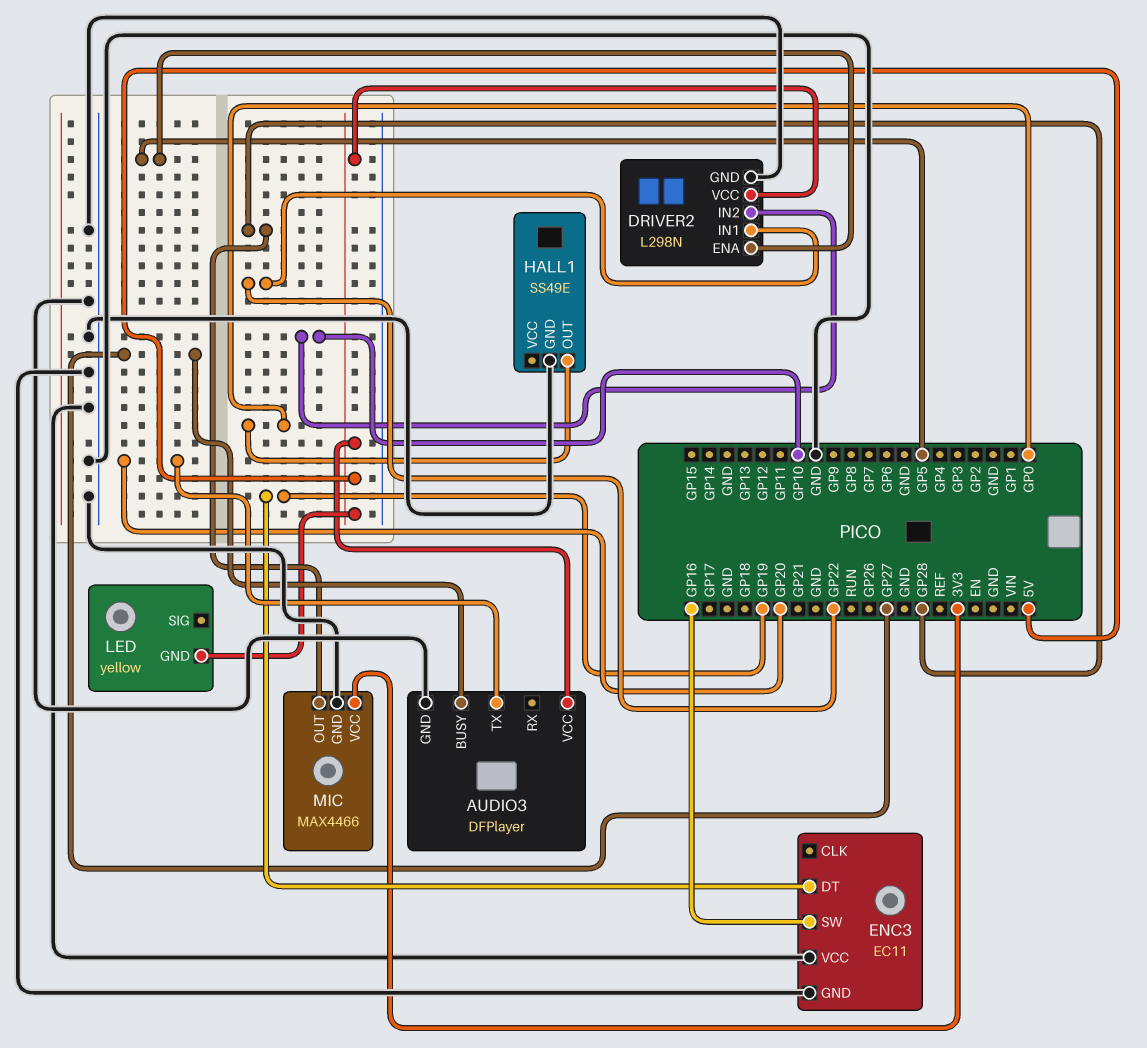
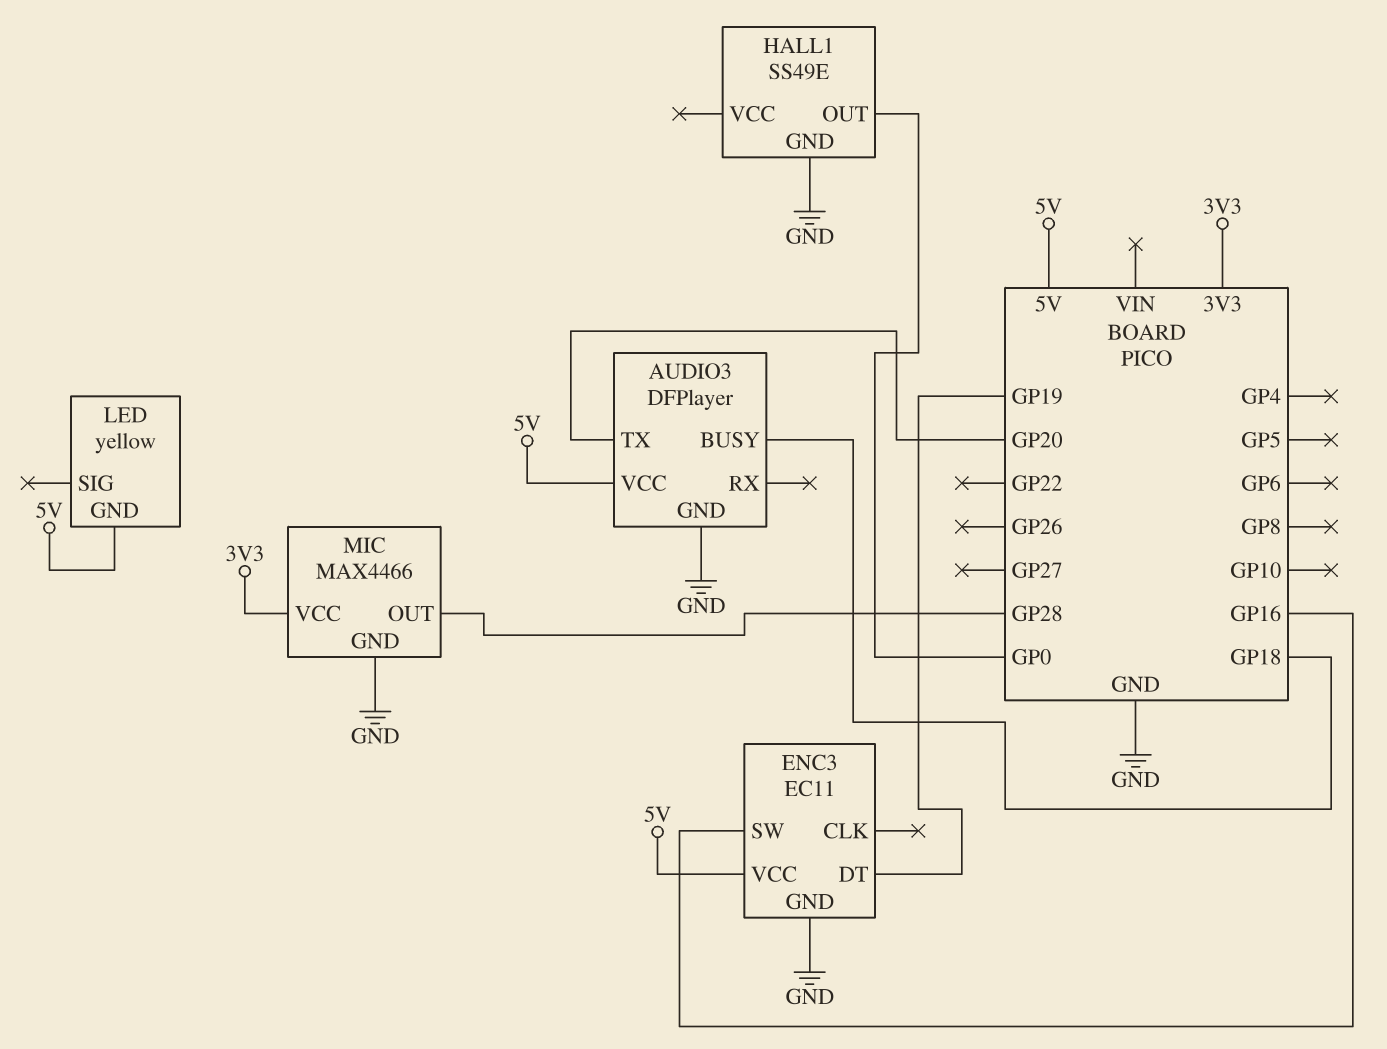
AUDIO3 pin BUSY: GP27 -> GP18
DRIVER2: L298N -> none
DRIVER2 pin ENA: GP5 -> none
DRIVER2 pin GND: GND -> none
DRIVER2 pin IN1: GP22 -> none
DRIVER2 pin IN2: GP10 -> none
DRIVER2 pin VCC: 5V -> none
ENC3 pin VCC: GND -> 5V

